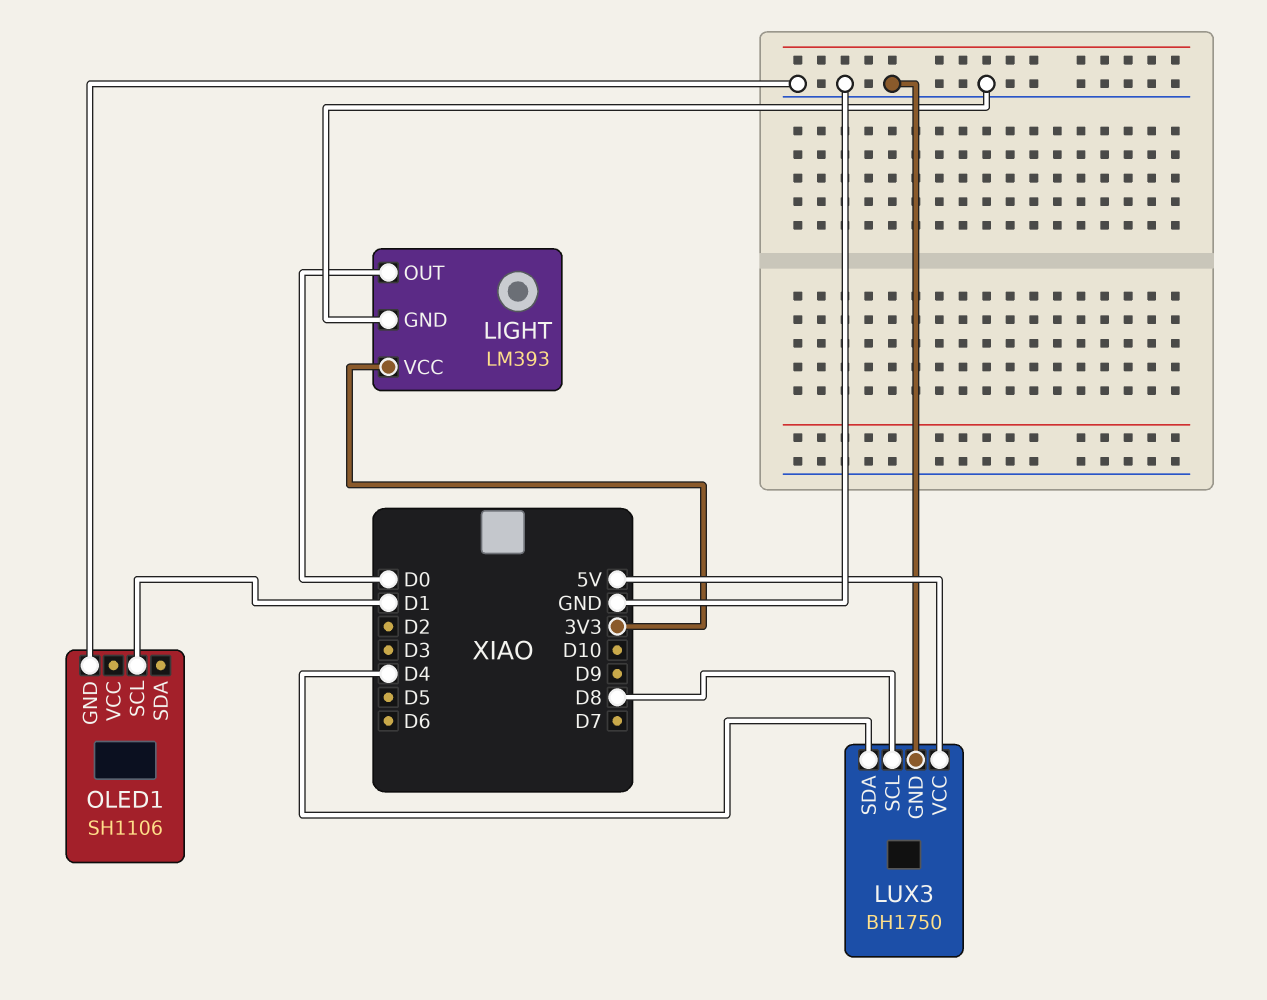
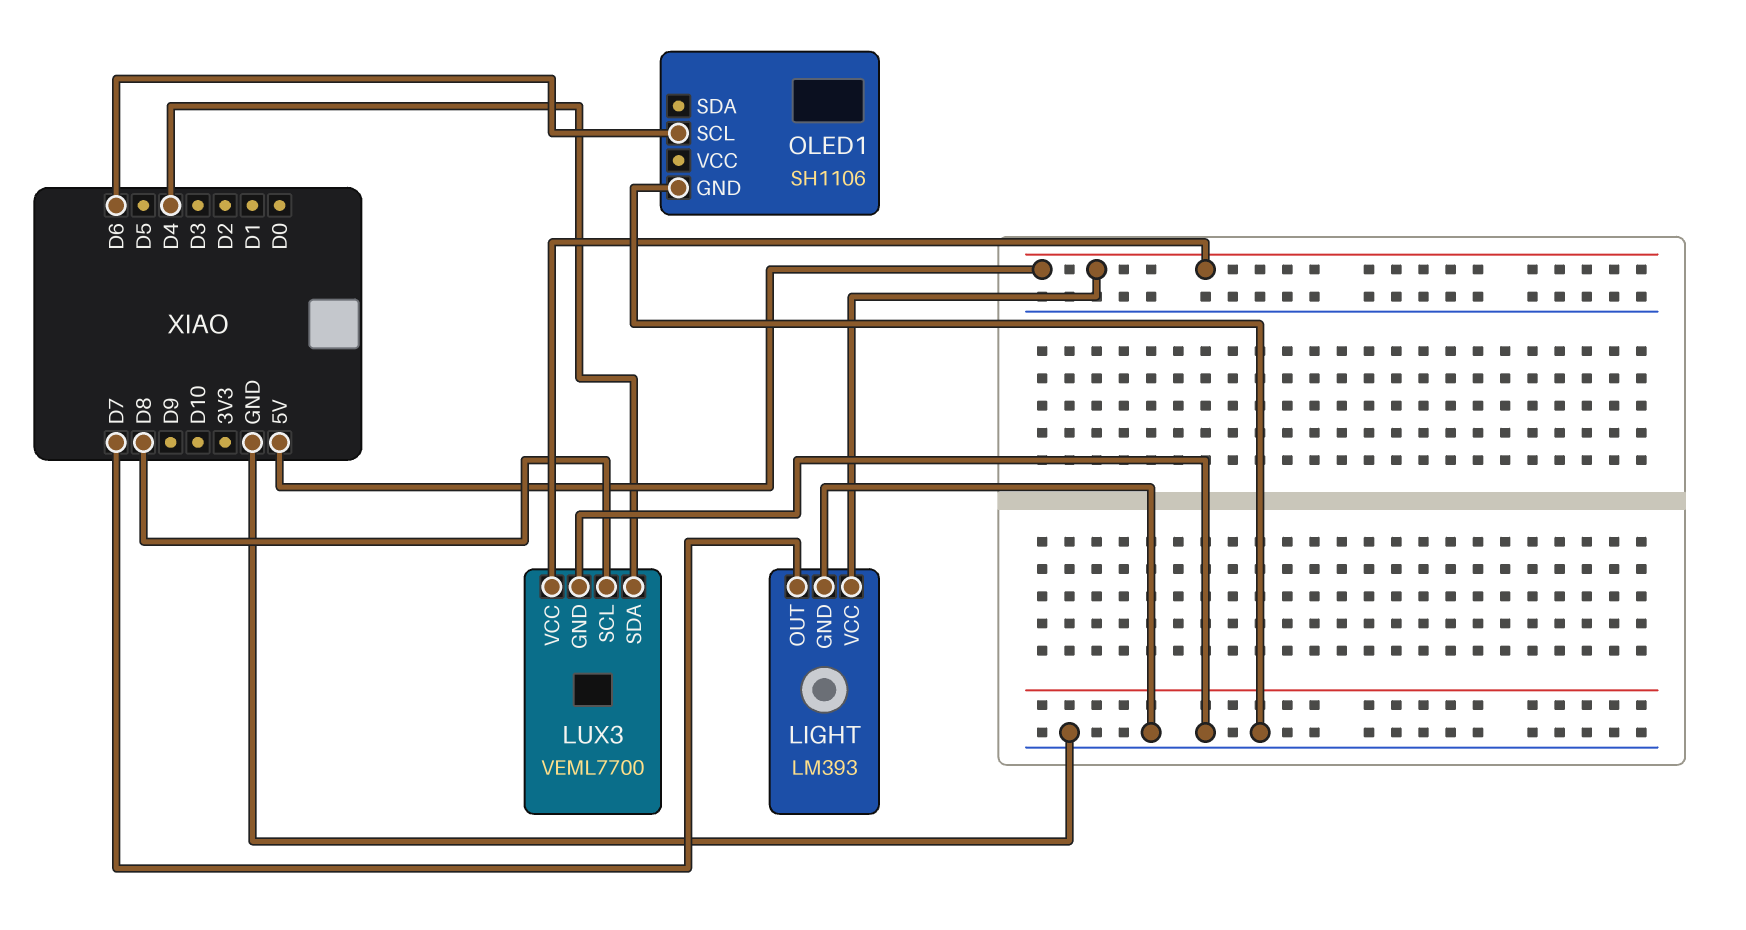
LIGHT pin OUT: D0 -> D7
LIGHT pin VCC: 3V3 -> 5V
LUX3: BH1750 -> VEML7700
OLED1 pin SCL: D1 -> D6

